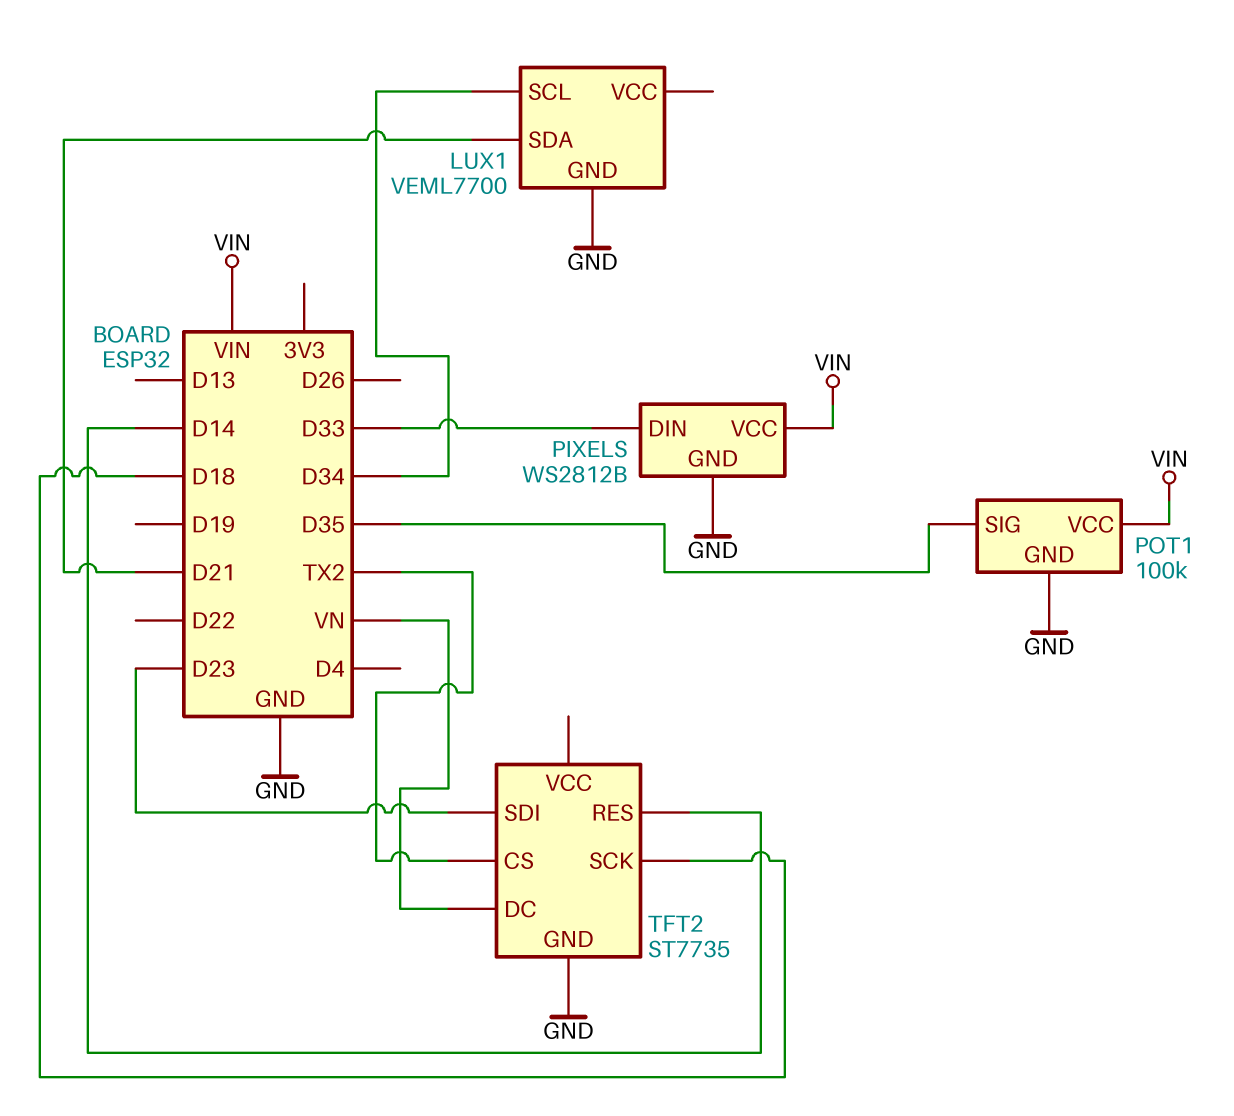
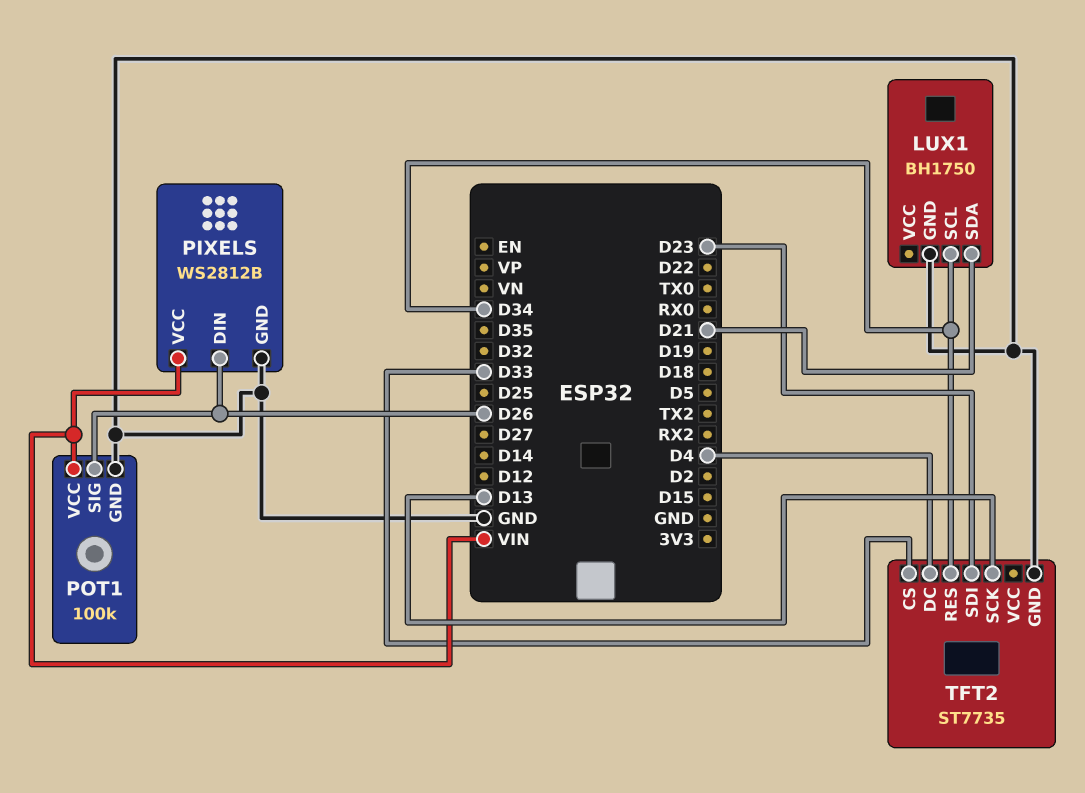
LUX1: VEML7700 -> BH1750
PIXELS pin DIN: D33 -> D26
POT1 pin SIG: D35 -> D26
TFT2 pin CS: TX2 -> D33
TFT2 pin DC: VN -> D4
TFT2 pin RES: D14 -> D34
TFT2 pin SCK: D18 -> D13

